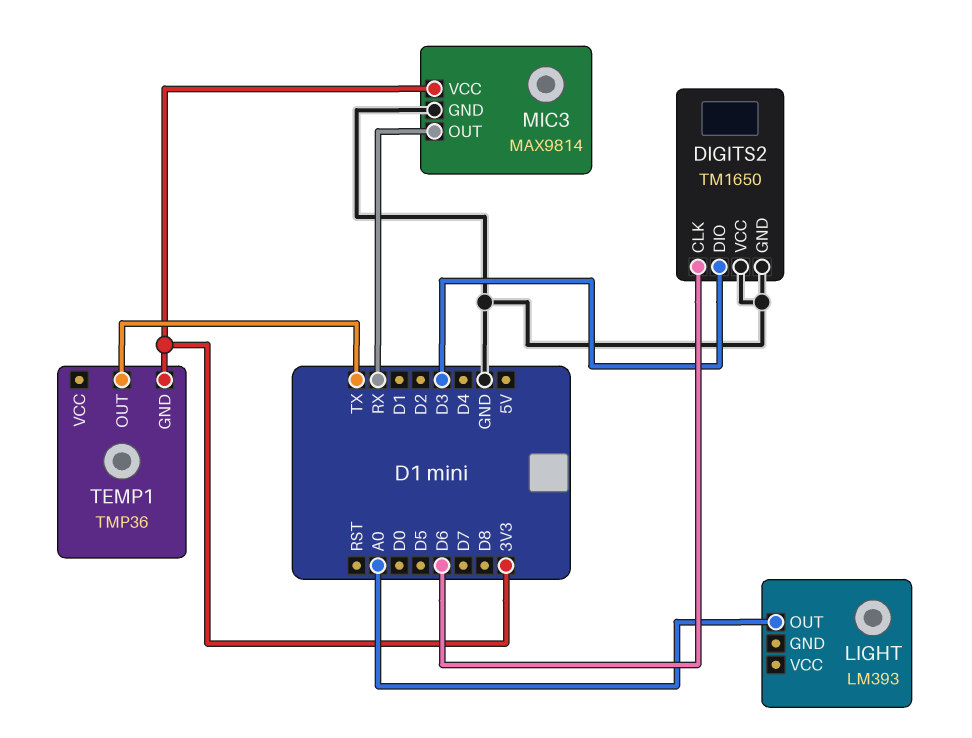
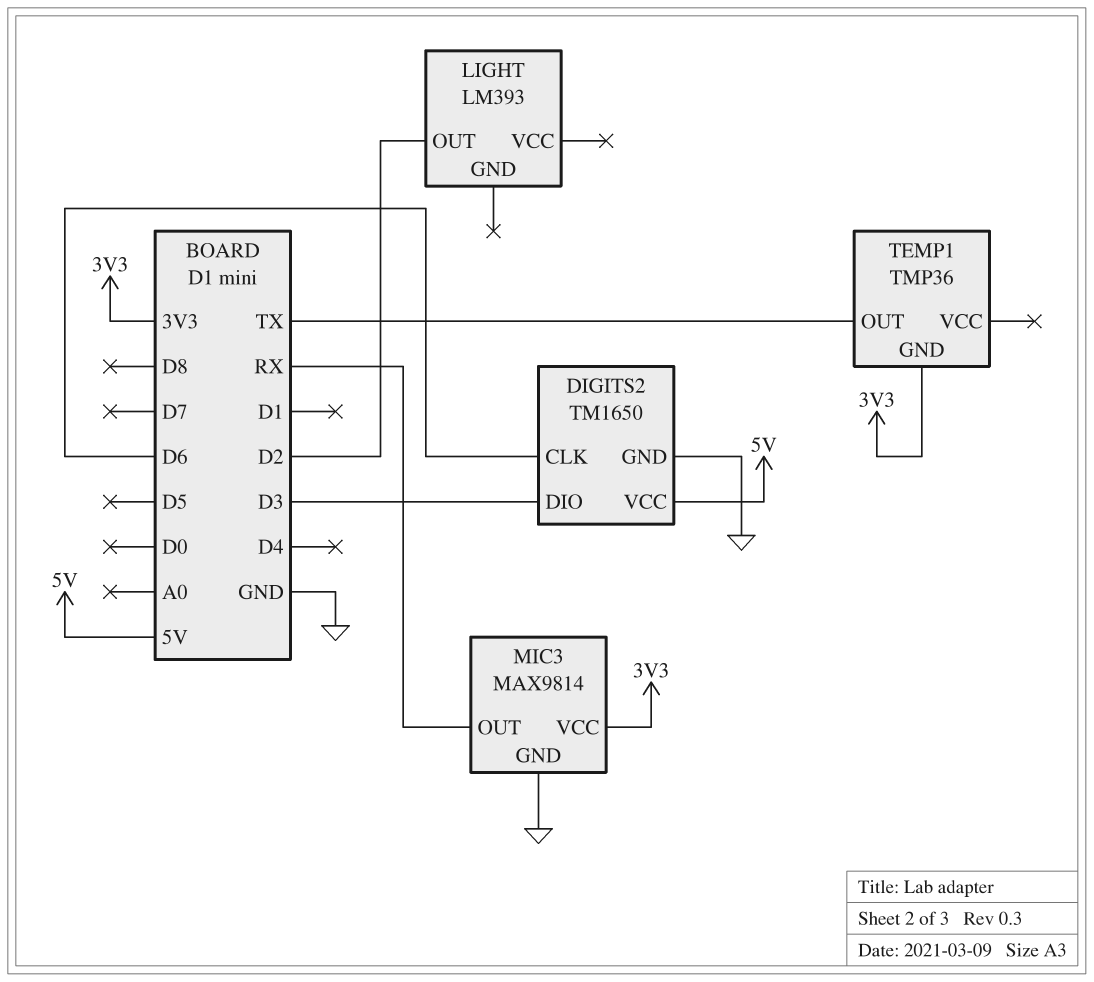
DIGITS2 pin VCC: GND -> 5V
LIGHT pin OUT: A0 -> D2

